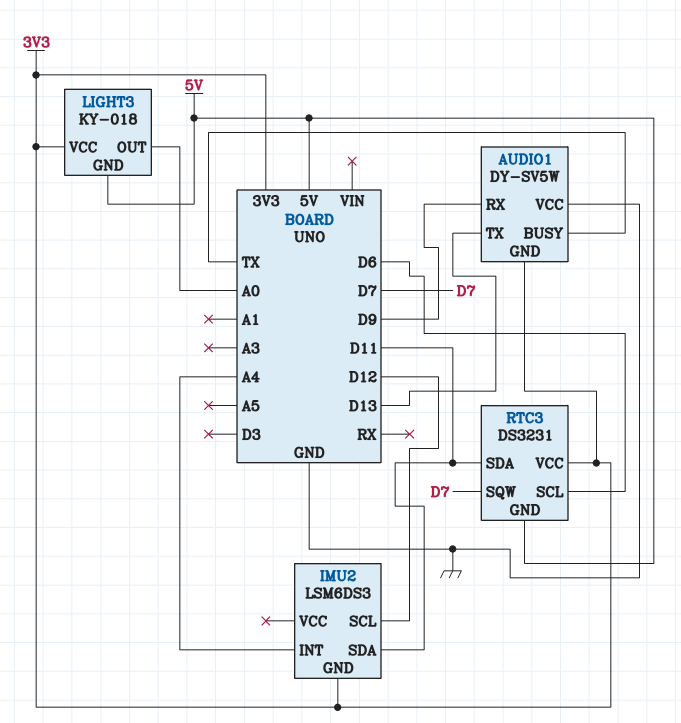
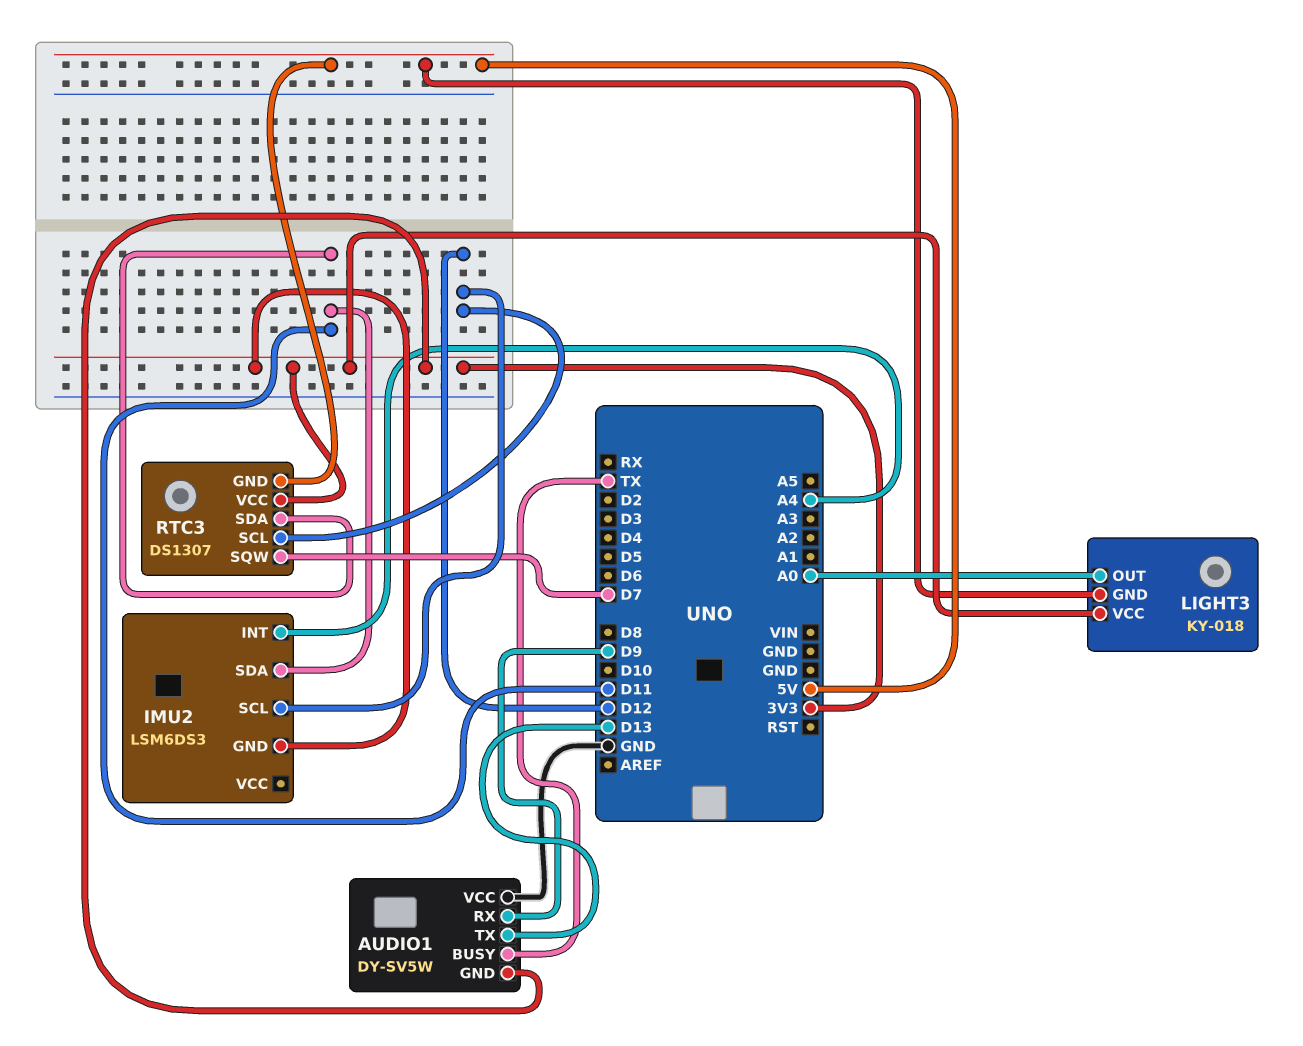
RTC3: DS3231 -> DS1307
RTC3 pin SCL: D6 -> D12

